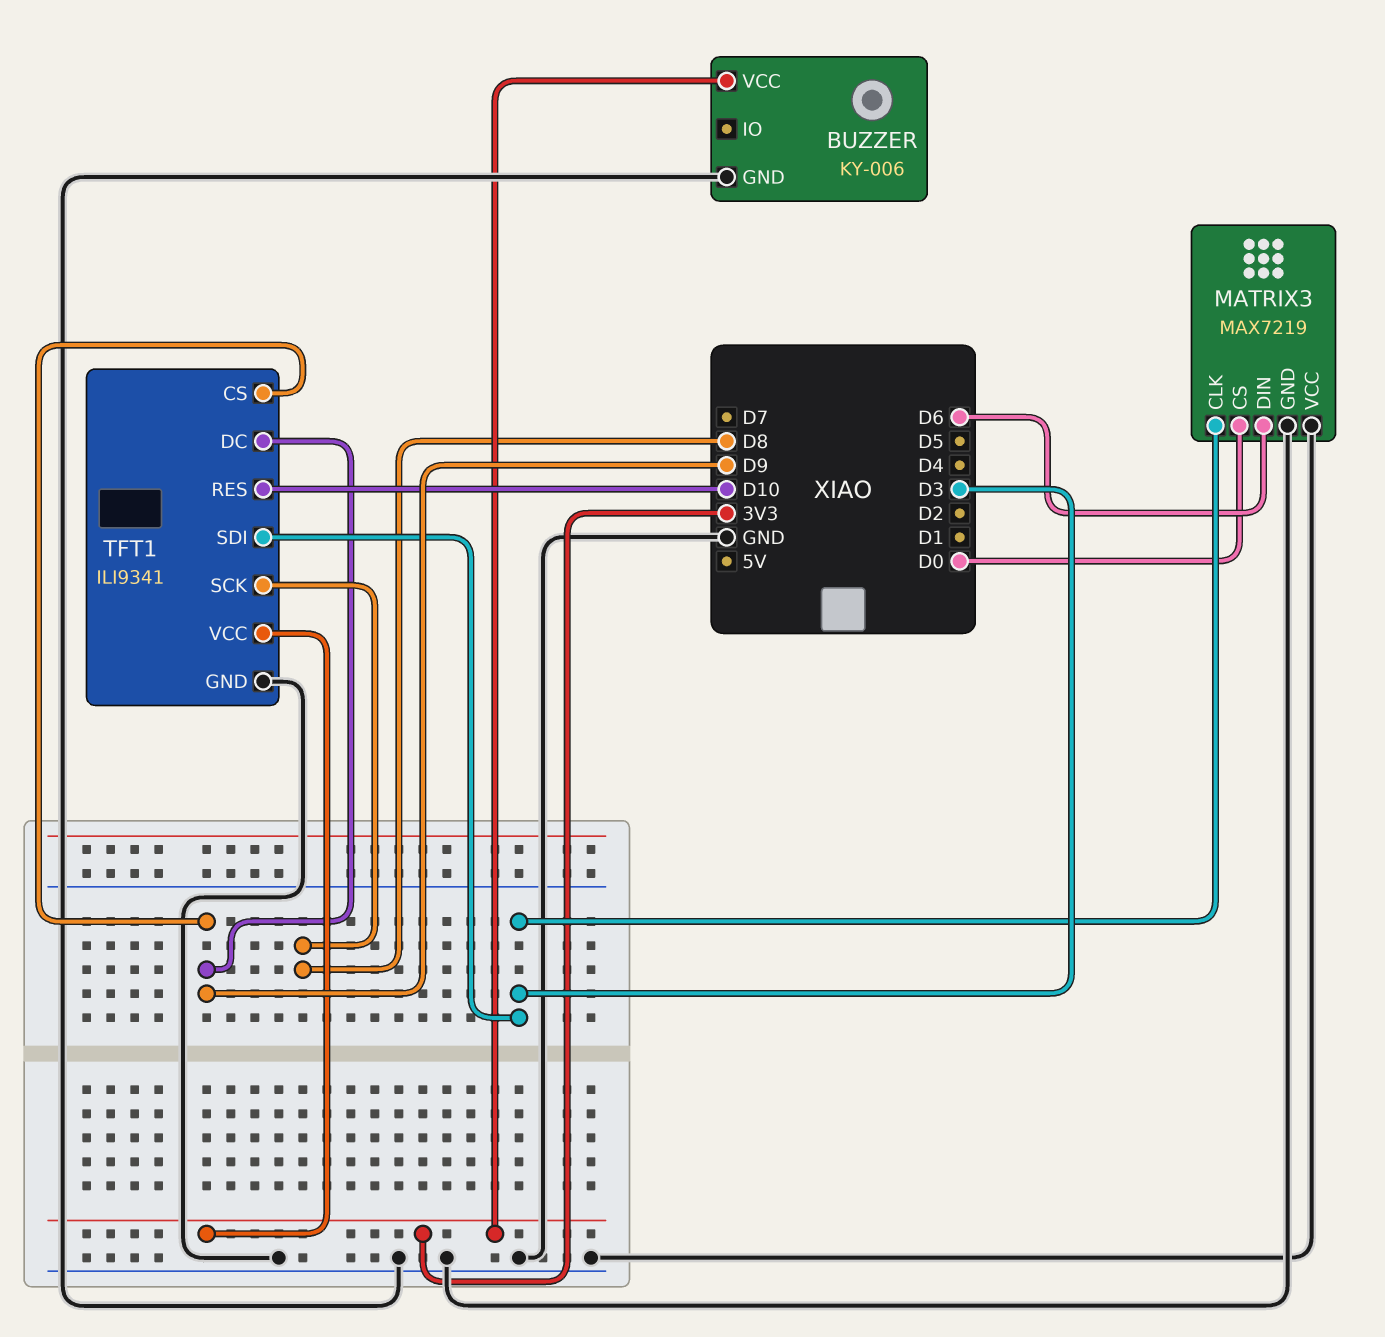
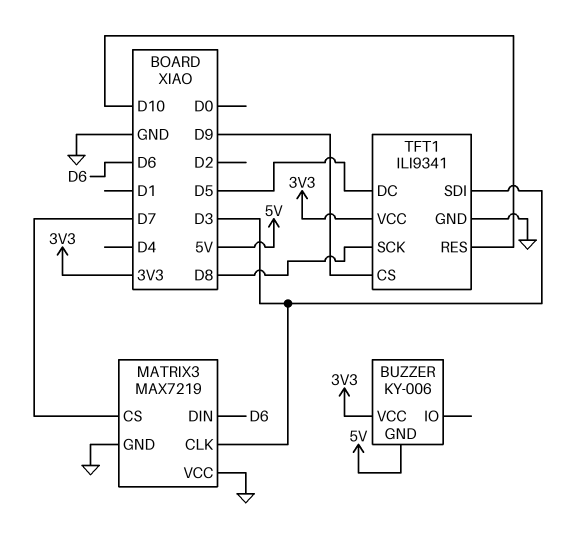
BUZZER pin GND: GND -> 5V
MATRIX3 pin CS: D0 -> D7
TFT1 pin DC: D9 -> D5

